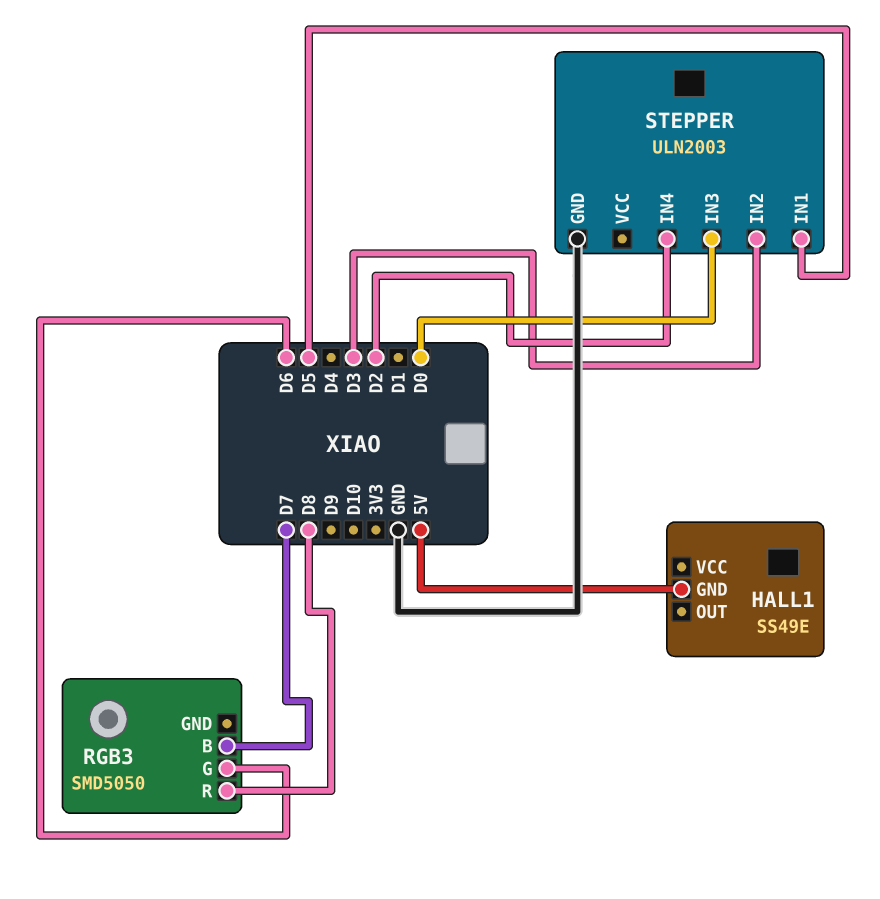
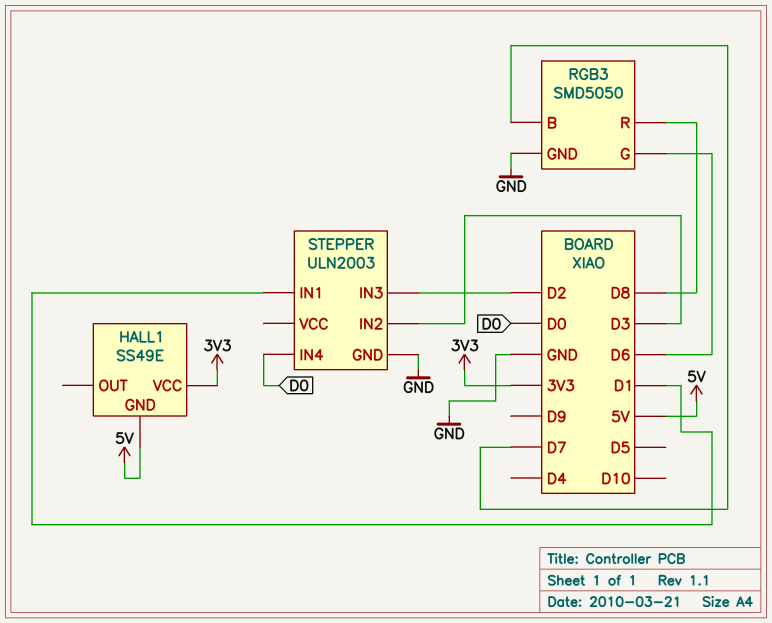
HALL1 pin VCC: none -> 3V3
RGB3 pin GND: none -> GND
STEPPER pin IN1: D5 -> D1
STEPPER pin IN3: D0 -> D2
STEPPER pin IN4: D2 -> D0

